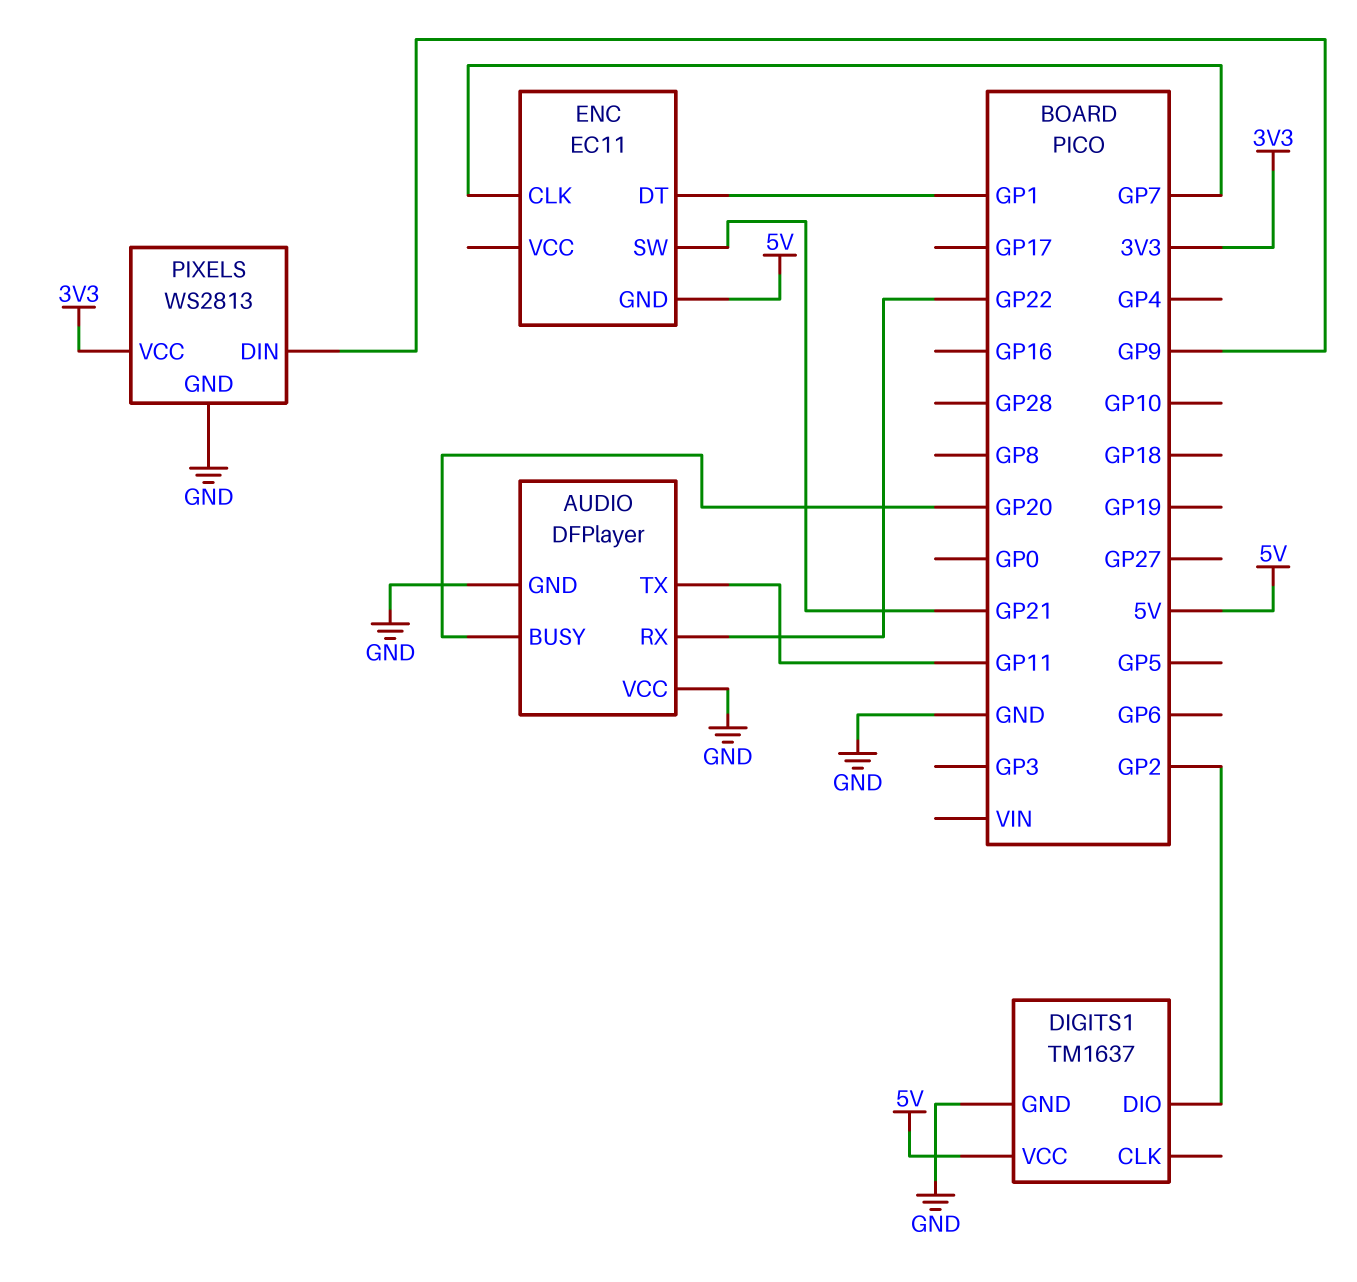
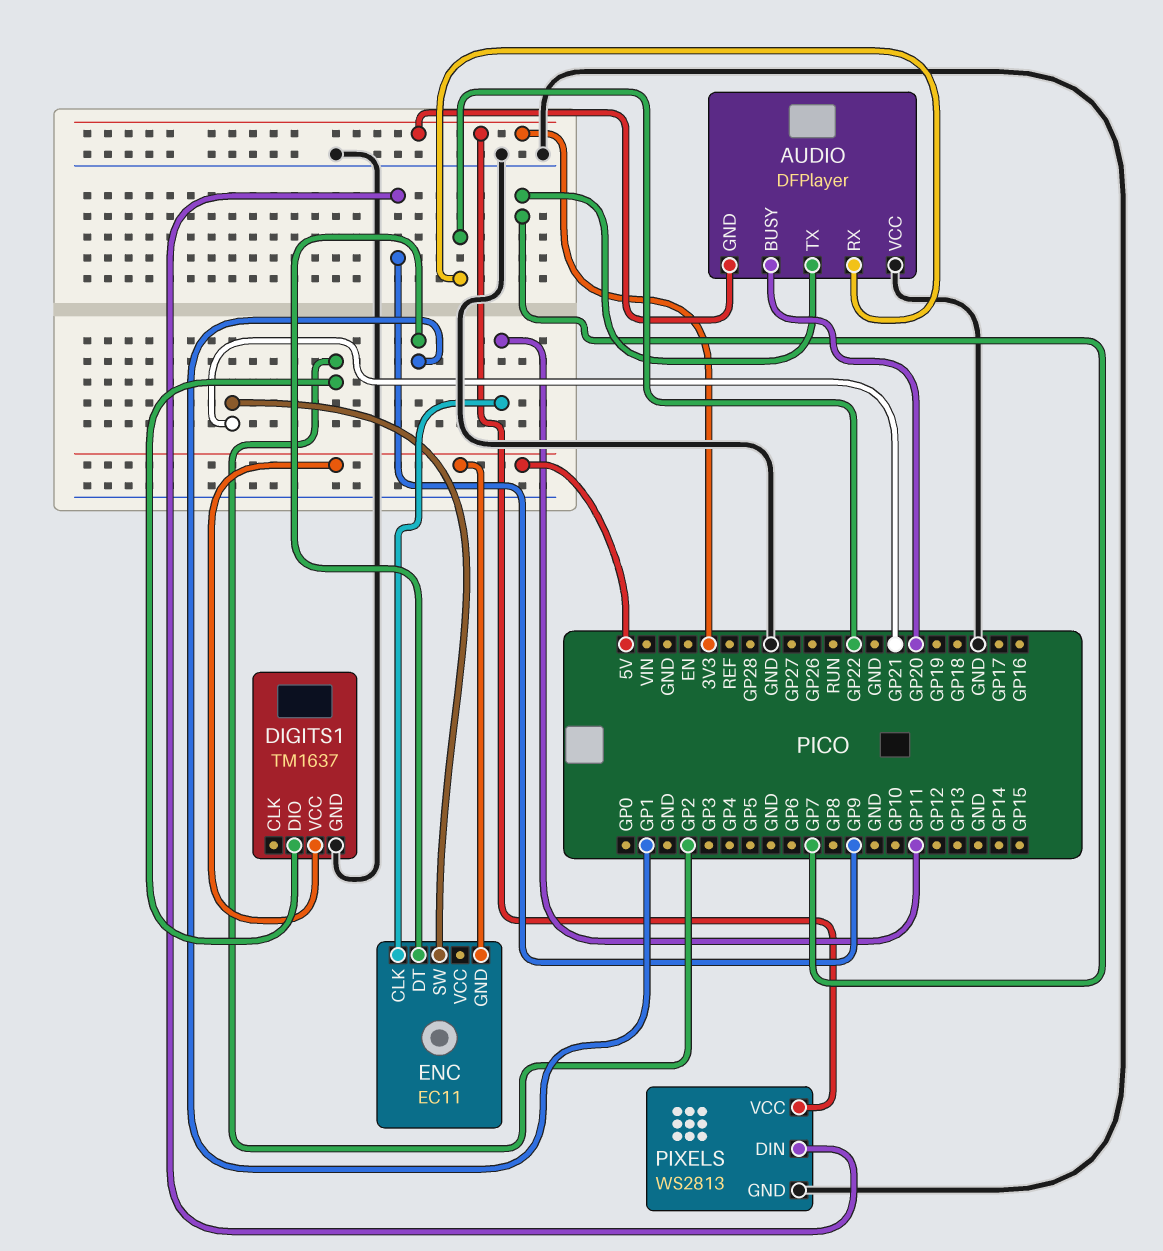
AUDIO pin GND: GND -> 3V3
AUDIO pin TX: GP11 -> GP7
ENC pin CLK: GP7 -> GP11

